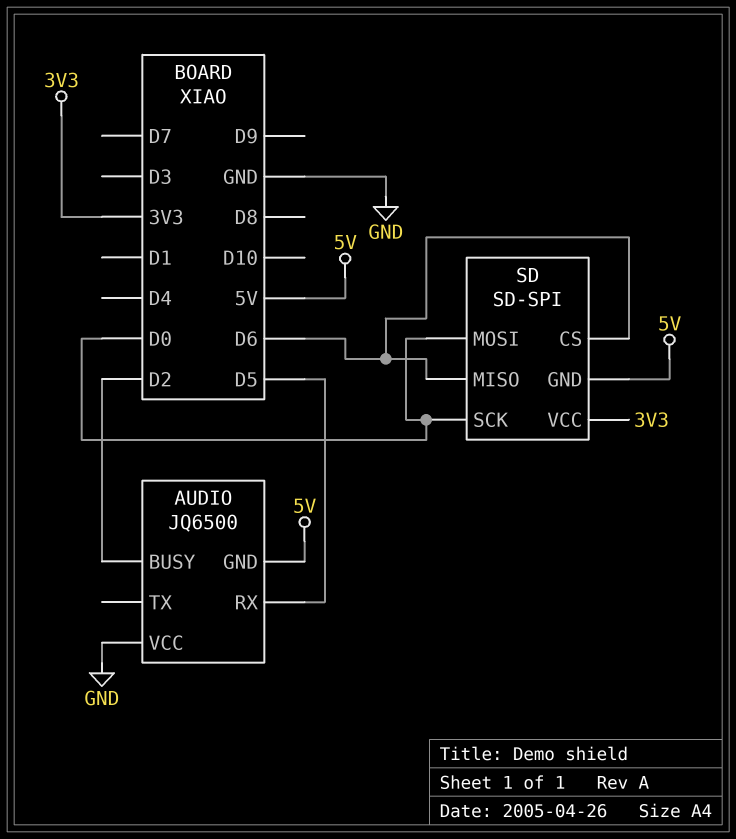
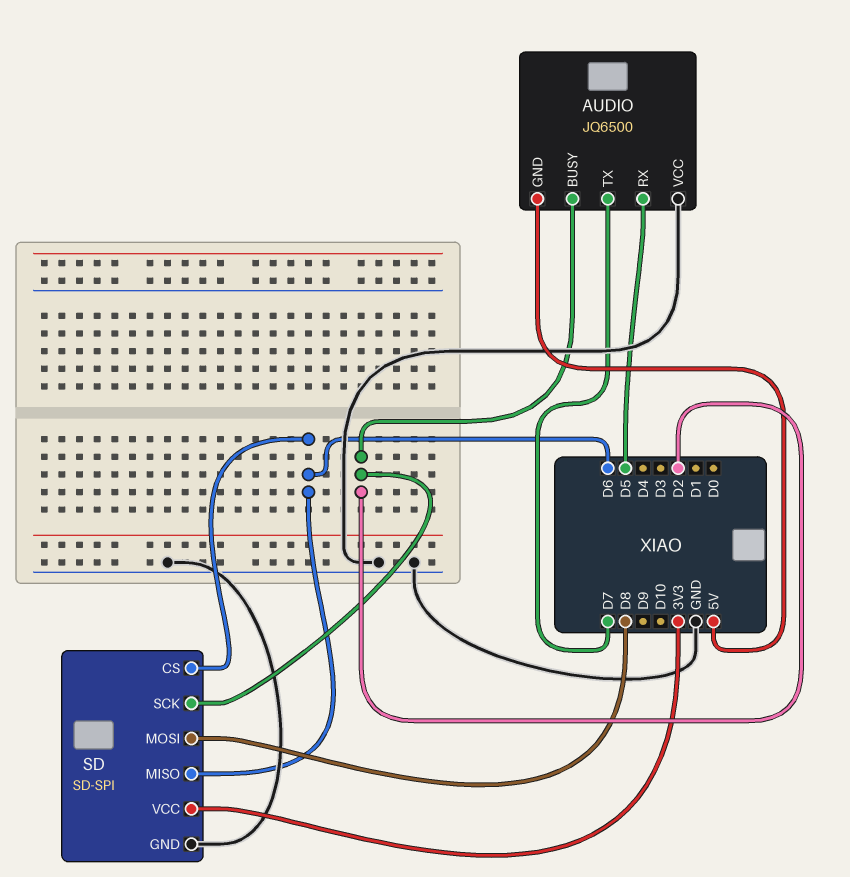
AUDIO pin TX: none -> D7
SD pin GND: 5V -> GND
SD pin MOSI: D0 -> D8
SD pin SCK: D0 -> D2

